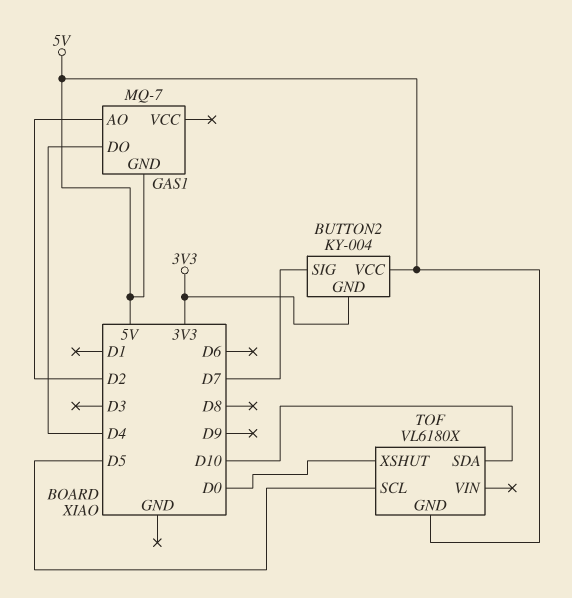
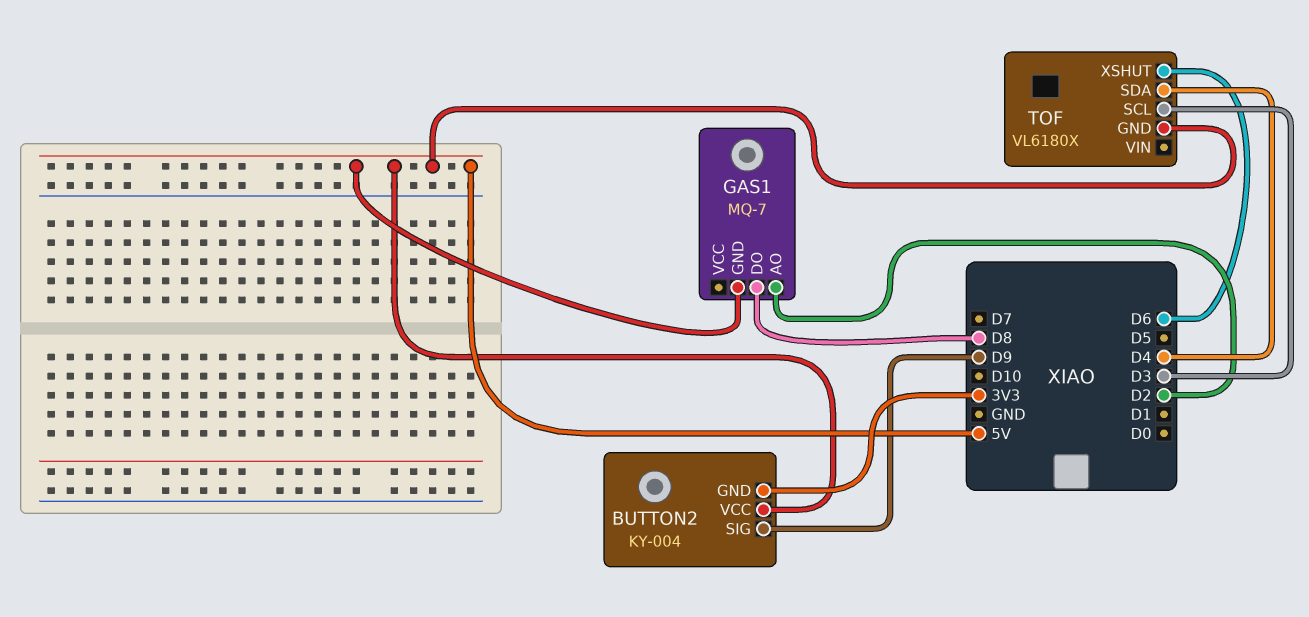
BUTTON2 pin SIG: D7 -> D9
GAS1 pin DO: D4 -> D8
TOF pin SCL: D5 -> D3
TOF pin SDA: D10 -> D4
TOF pin XSHUT: D0 -> D6

